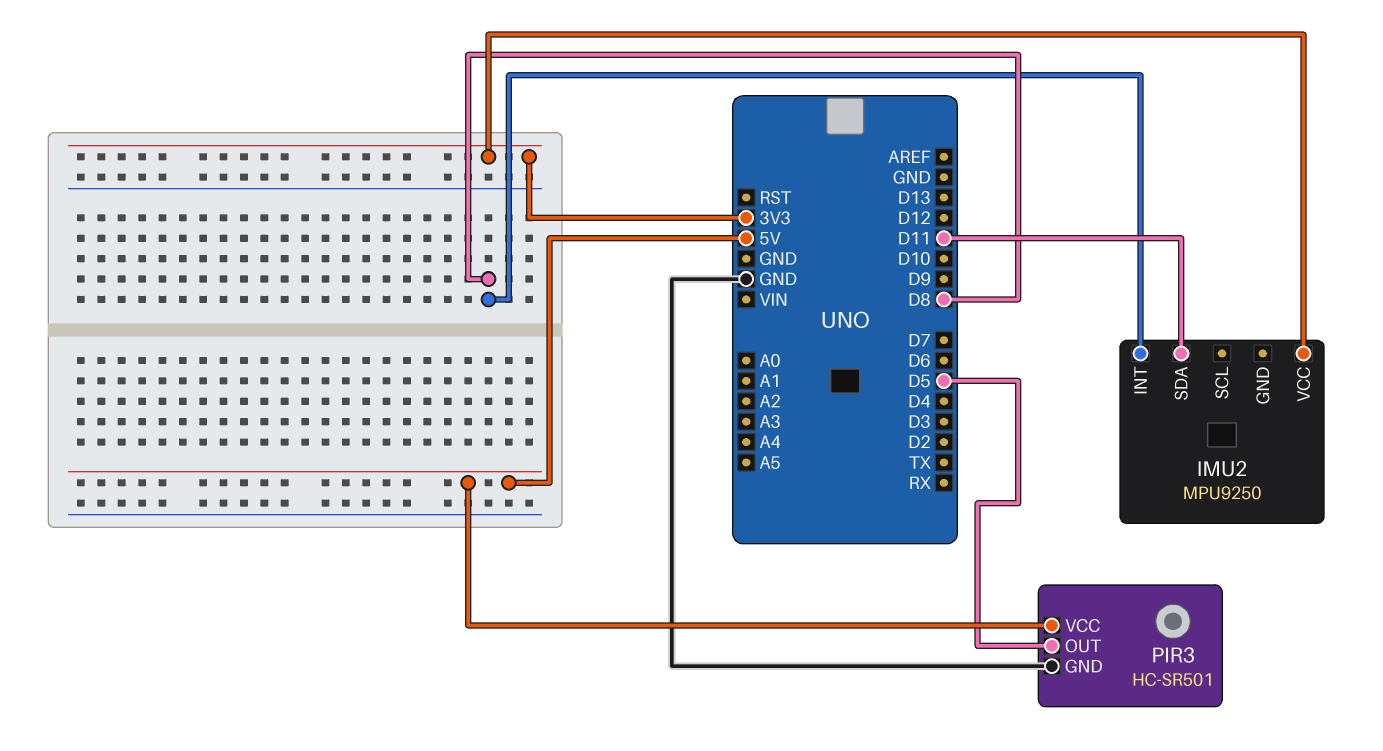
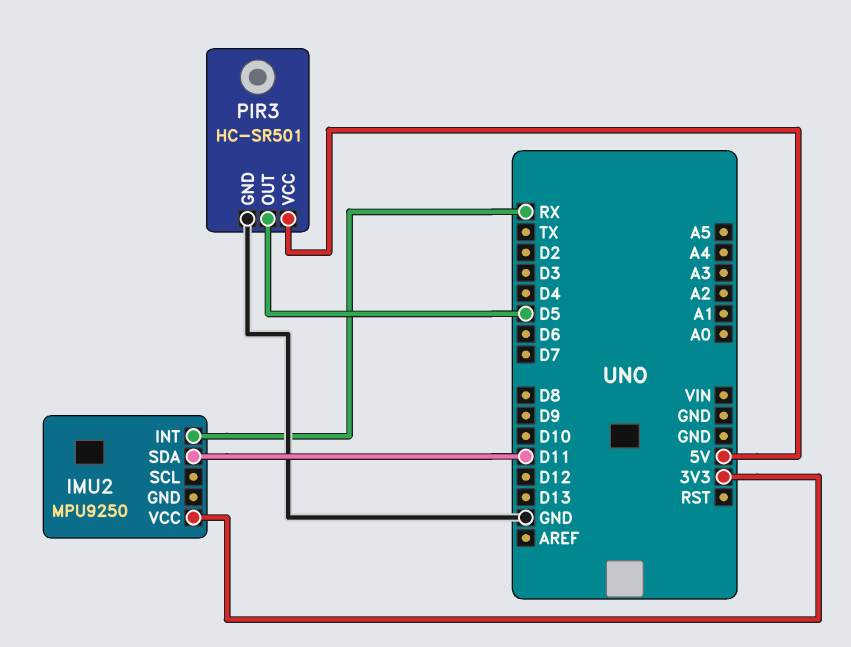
IMU2 pin INT: D8 -> RX

